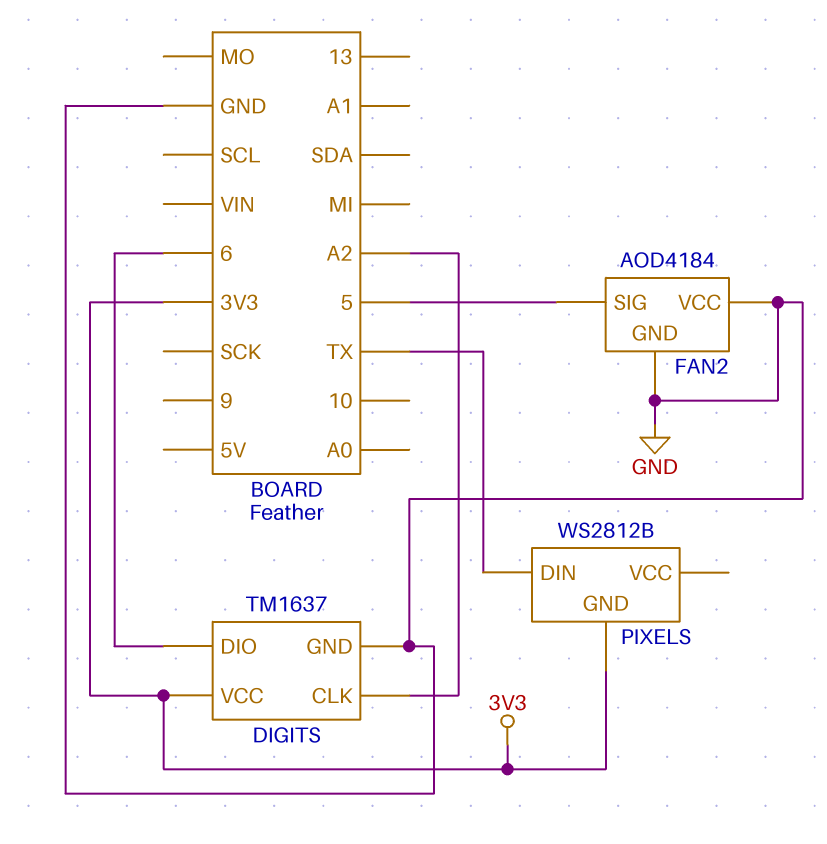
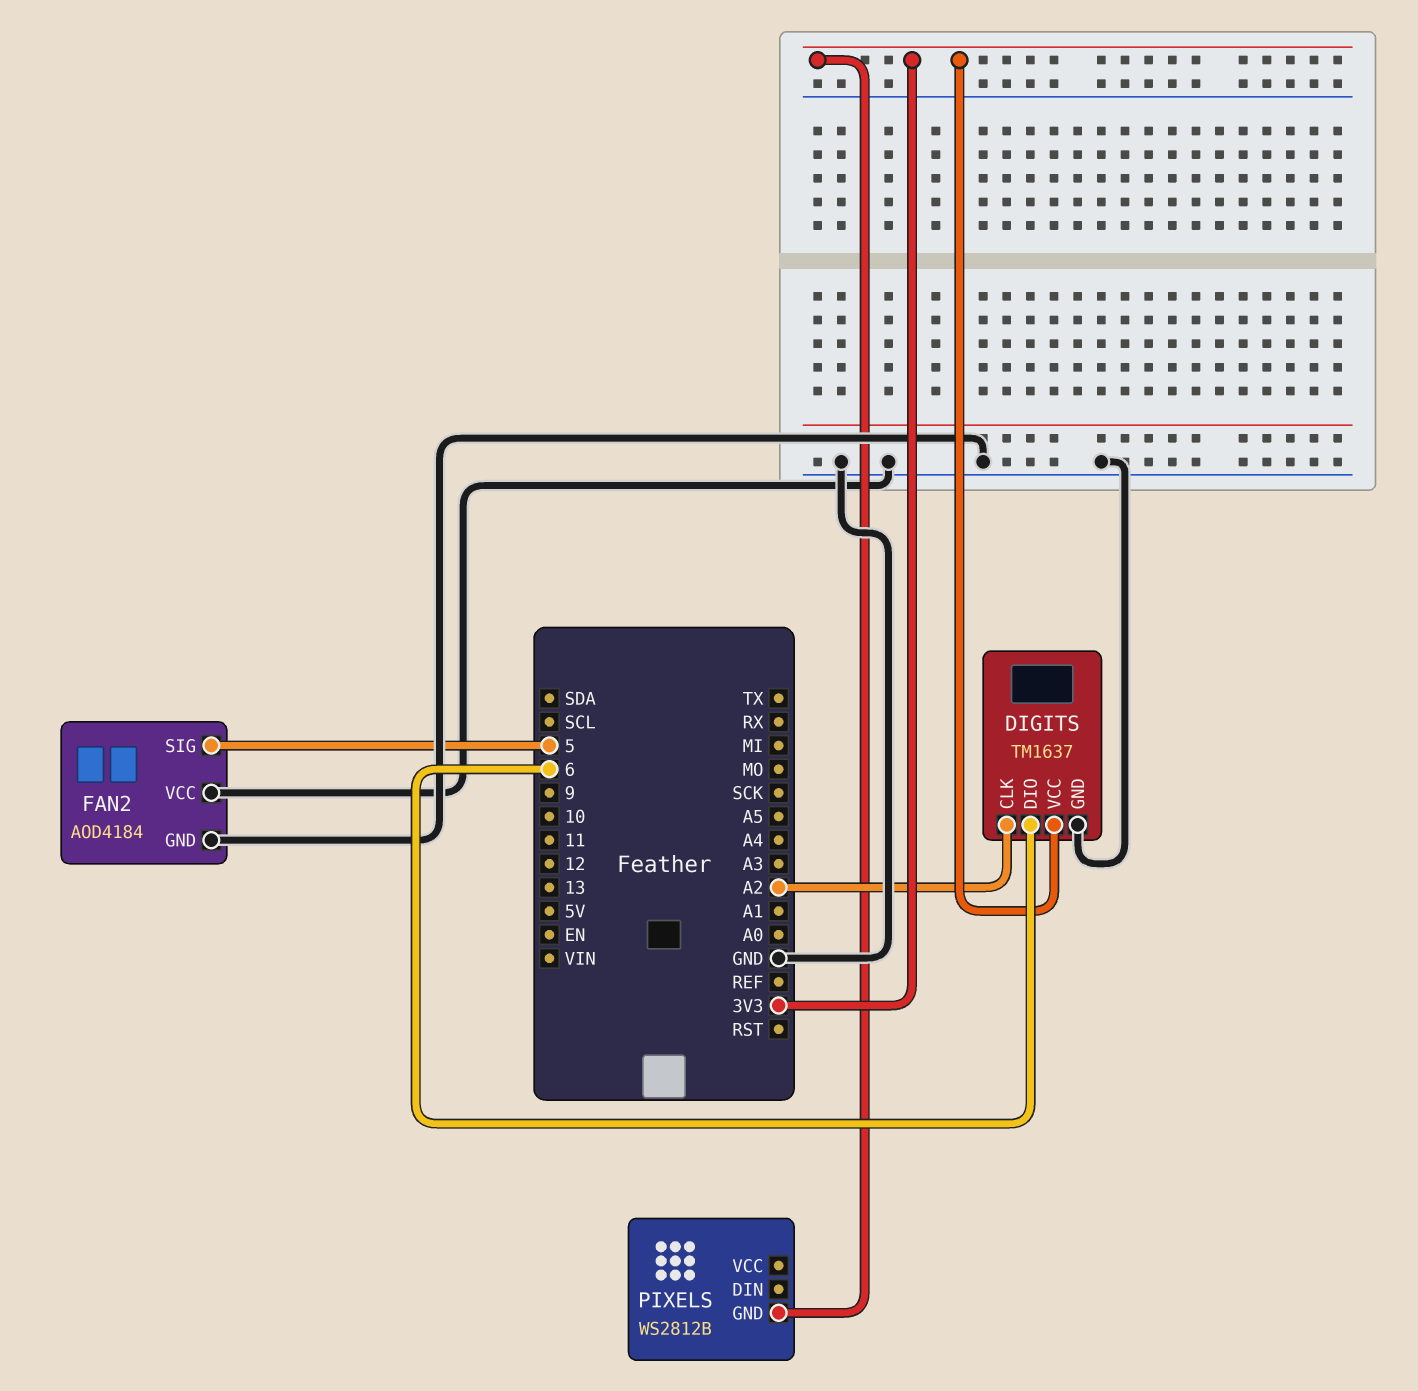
PIXELS pin DIN: TX -> none

